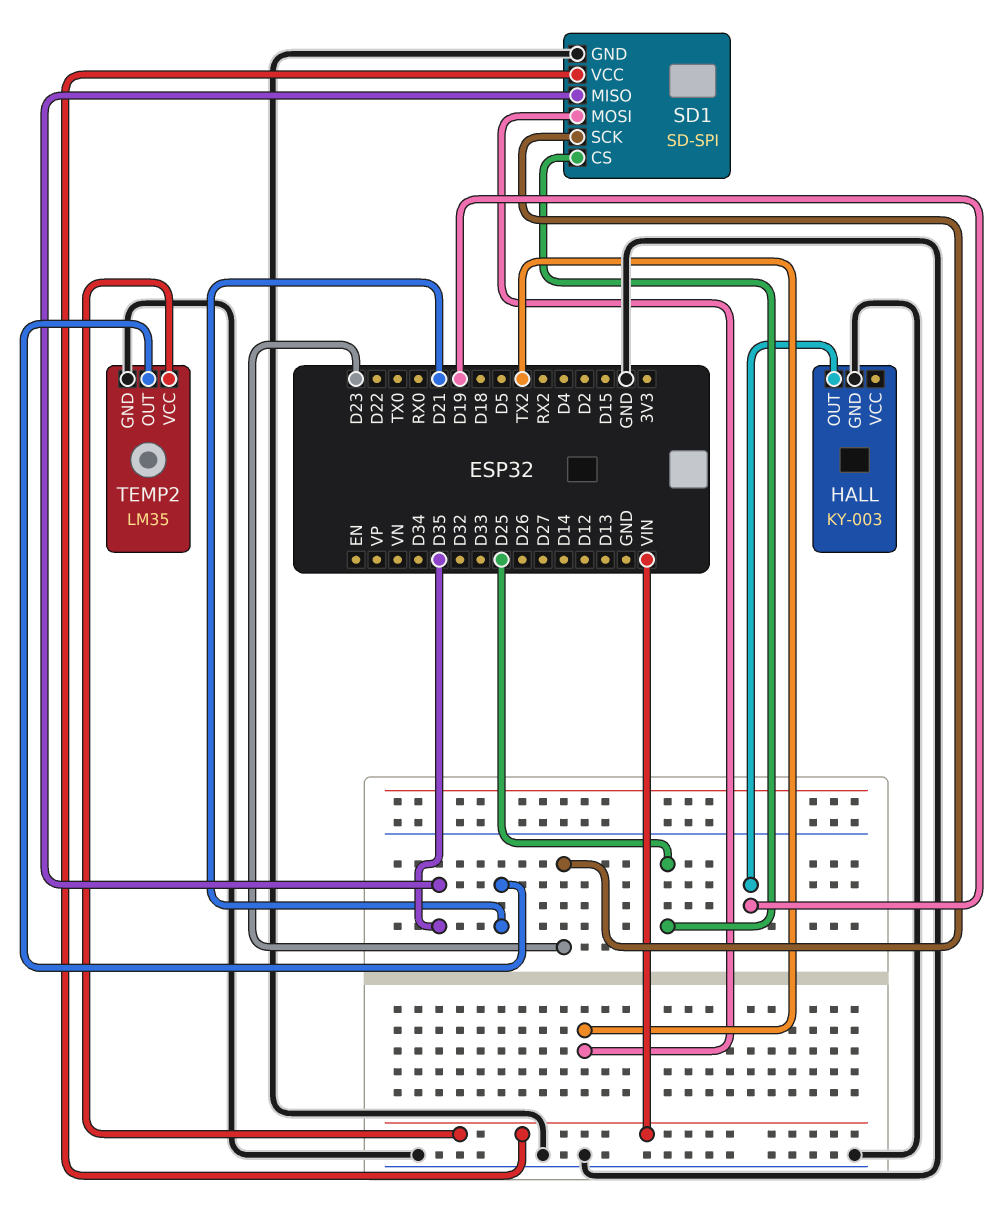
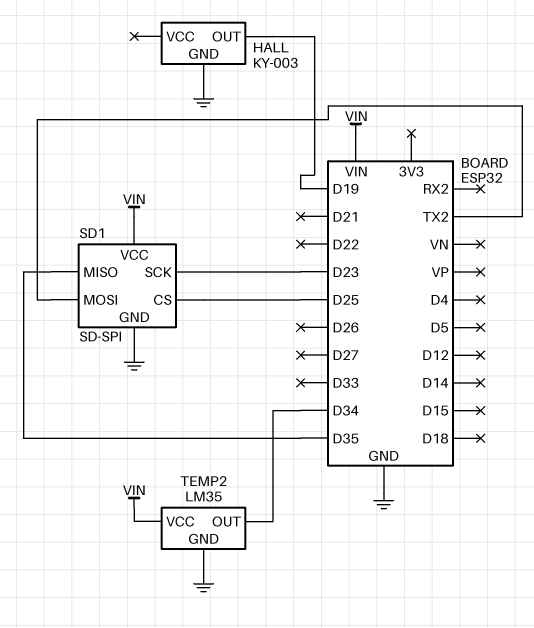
TEMP2 pin OUT: D21 -> D34

